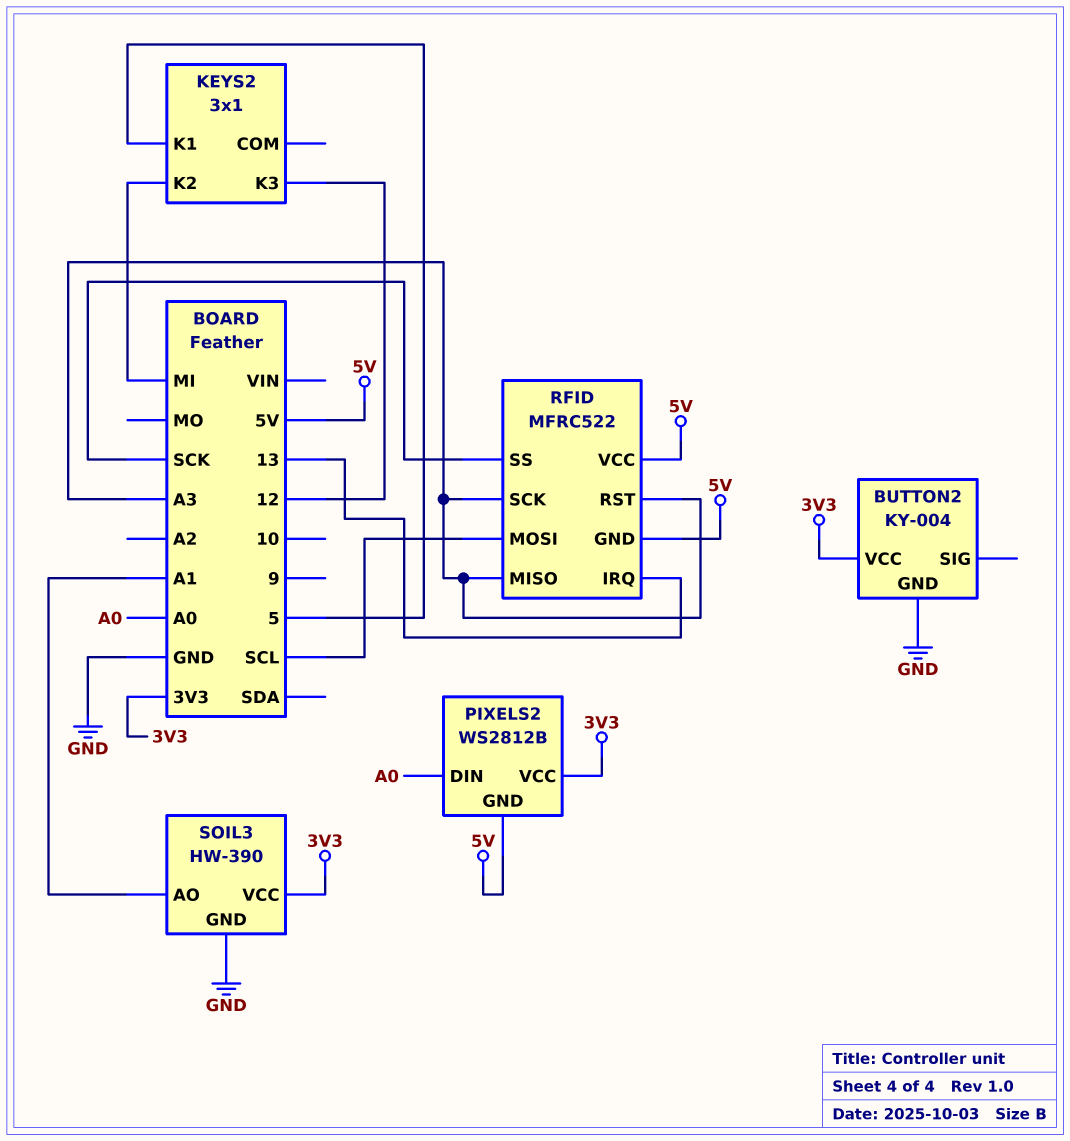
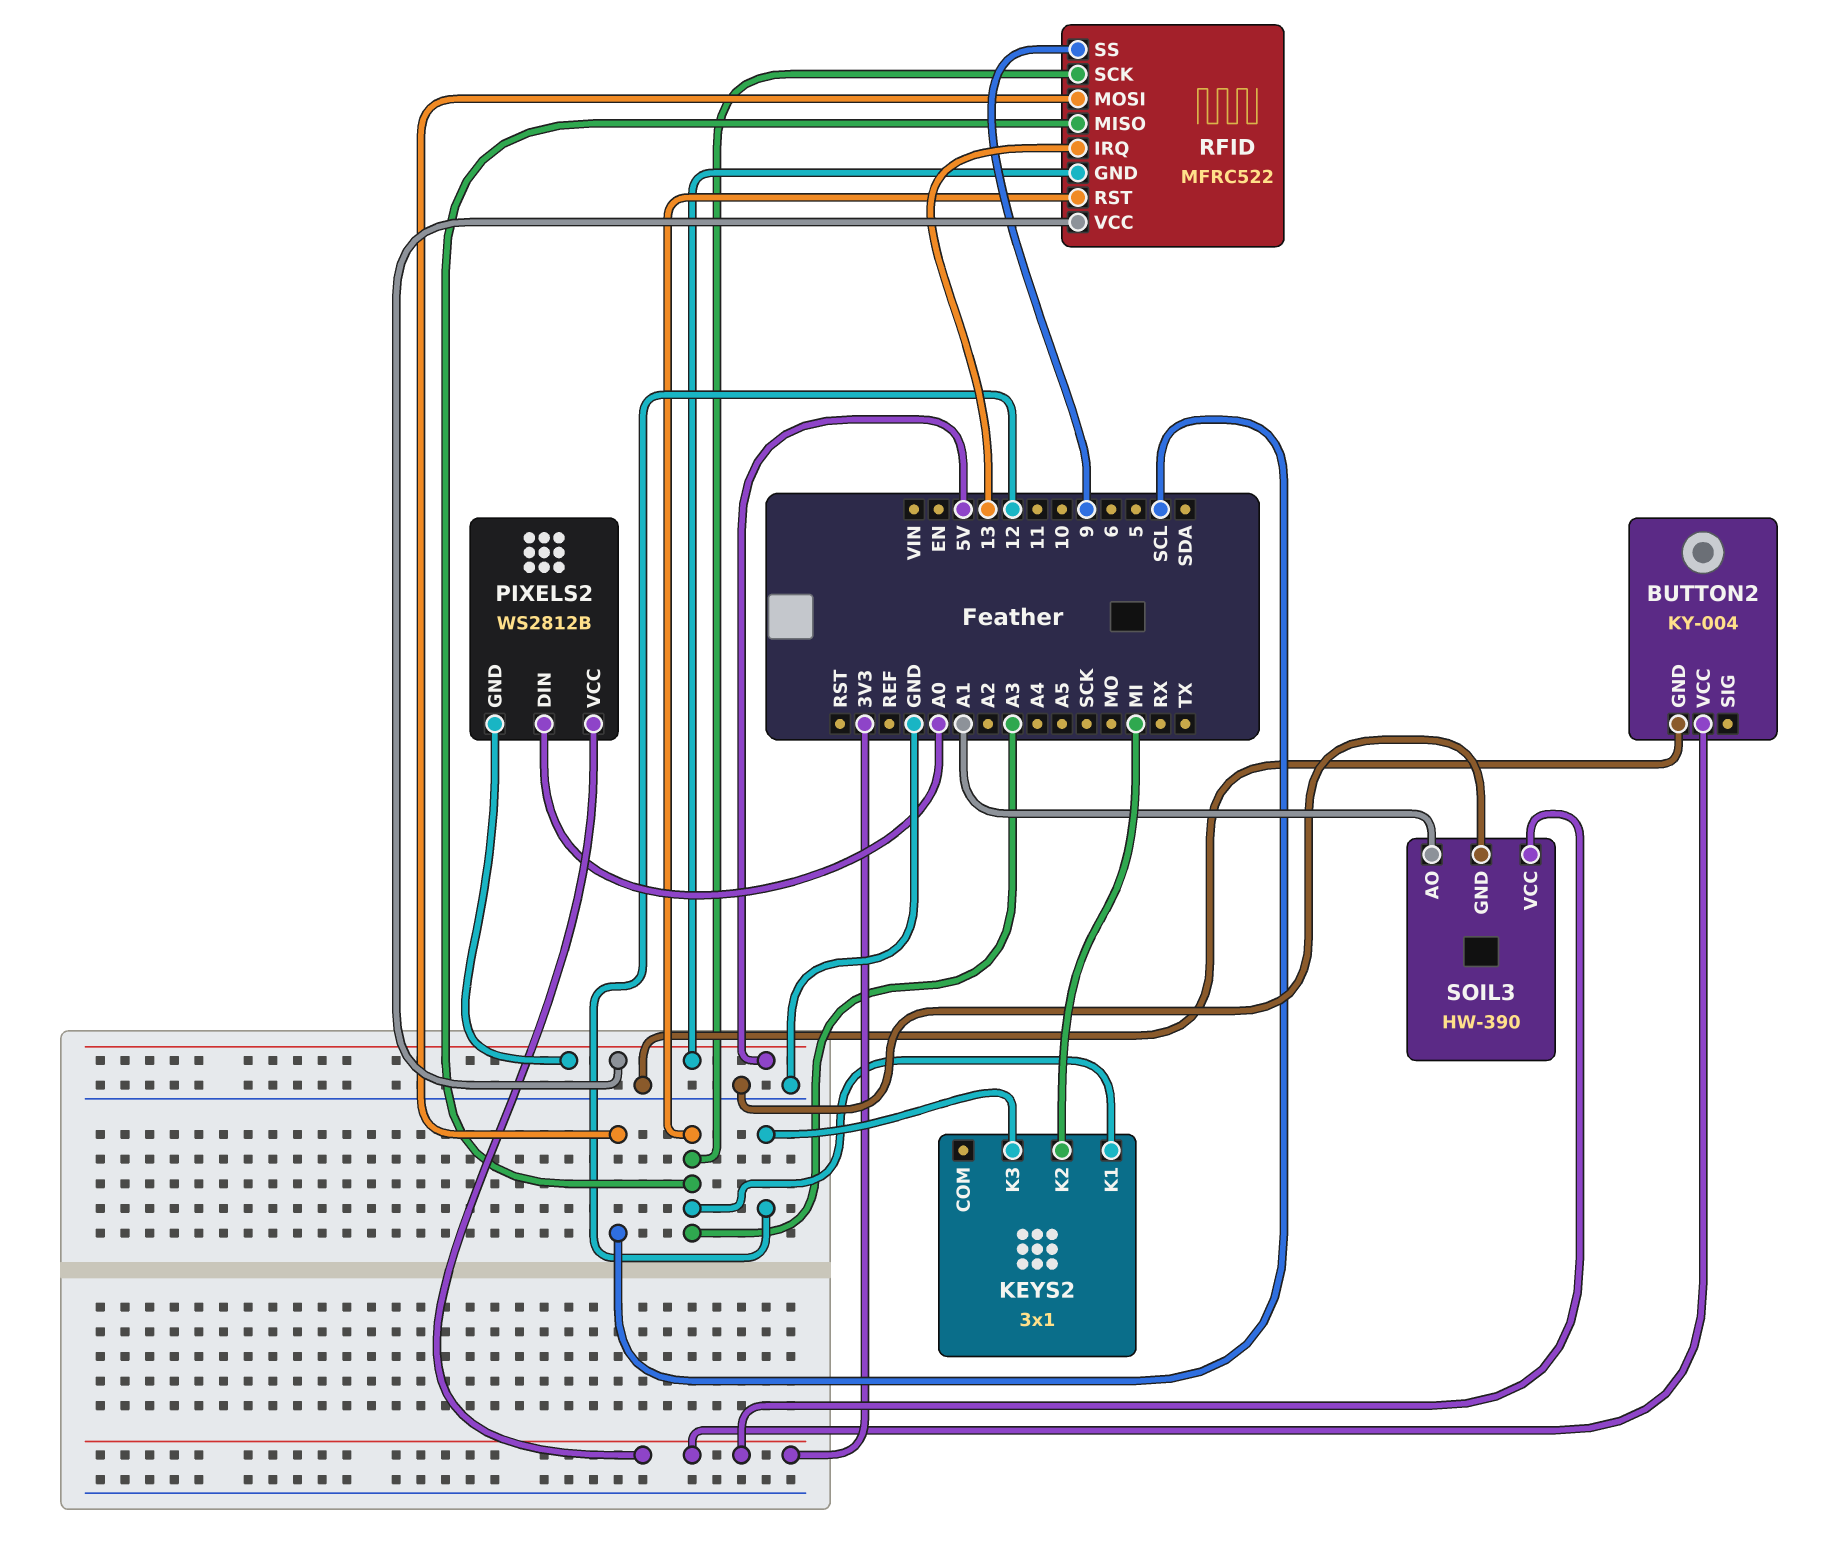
KEYS2 pin K1: 5 -> A3
RFID pin SS: SCK -> 9

